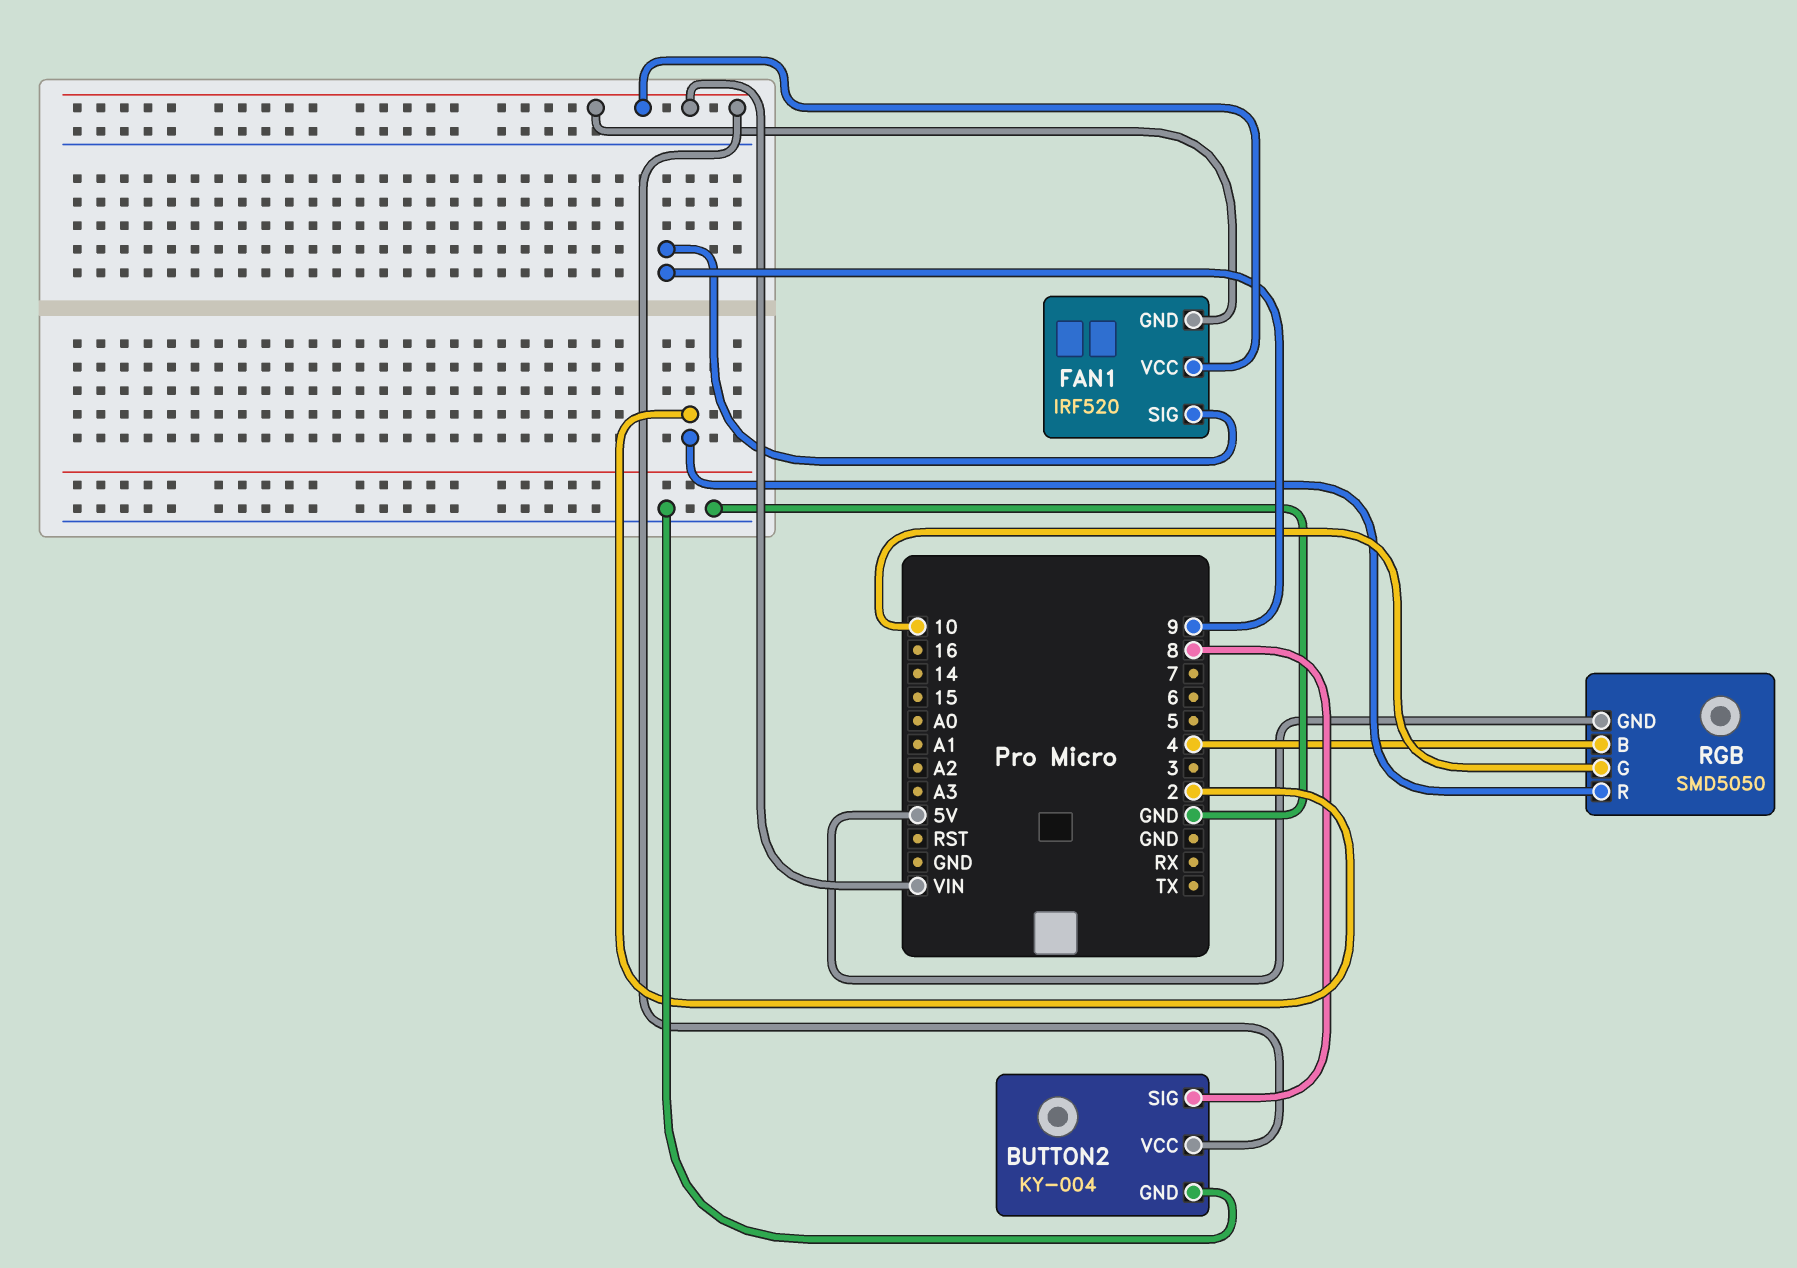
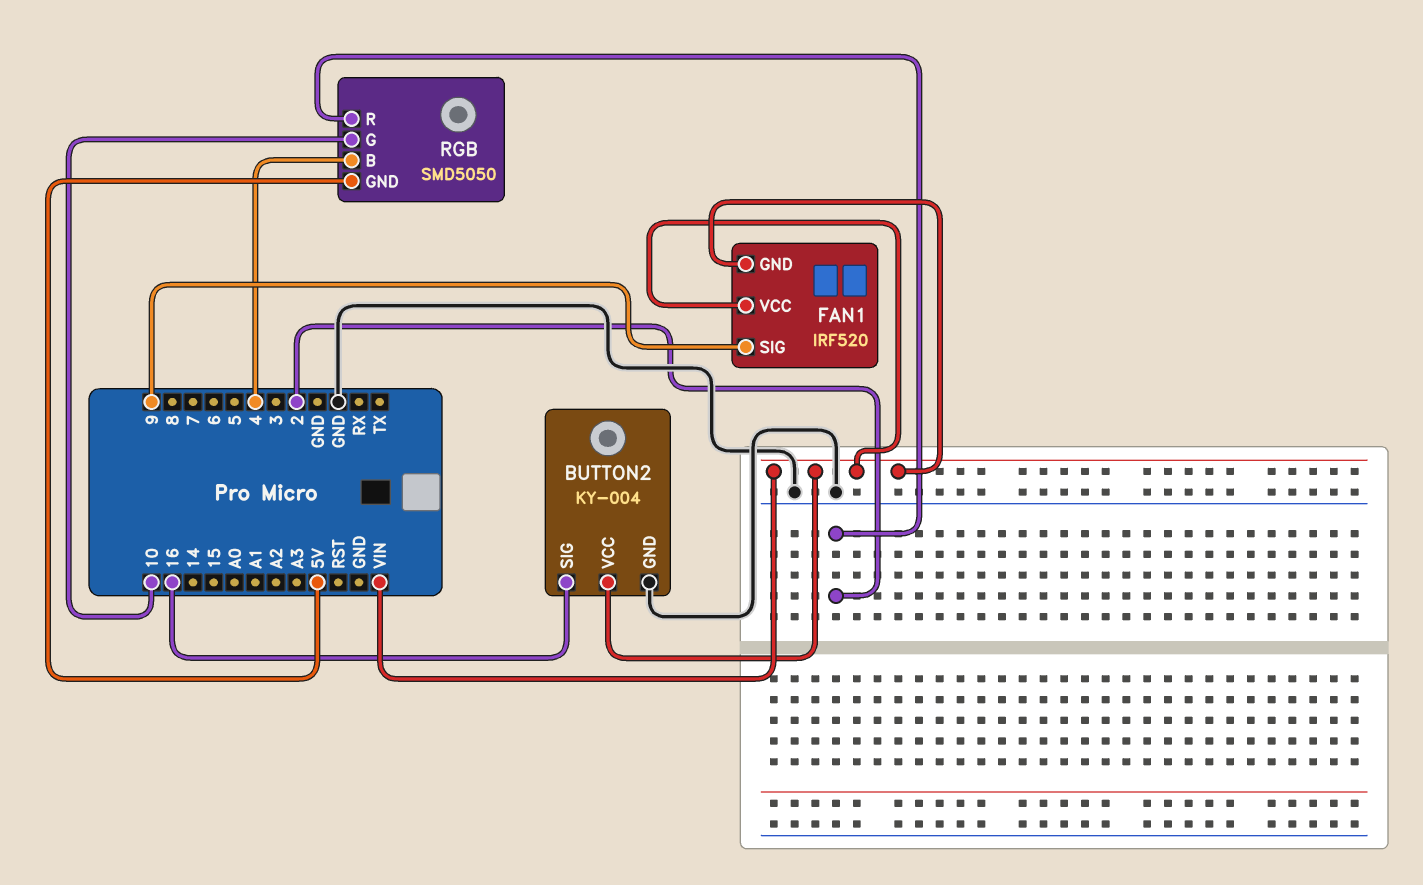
BUTTON2 pin SIG: 8 -> 16

